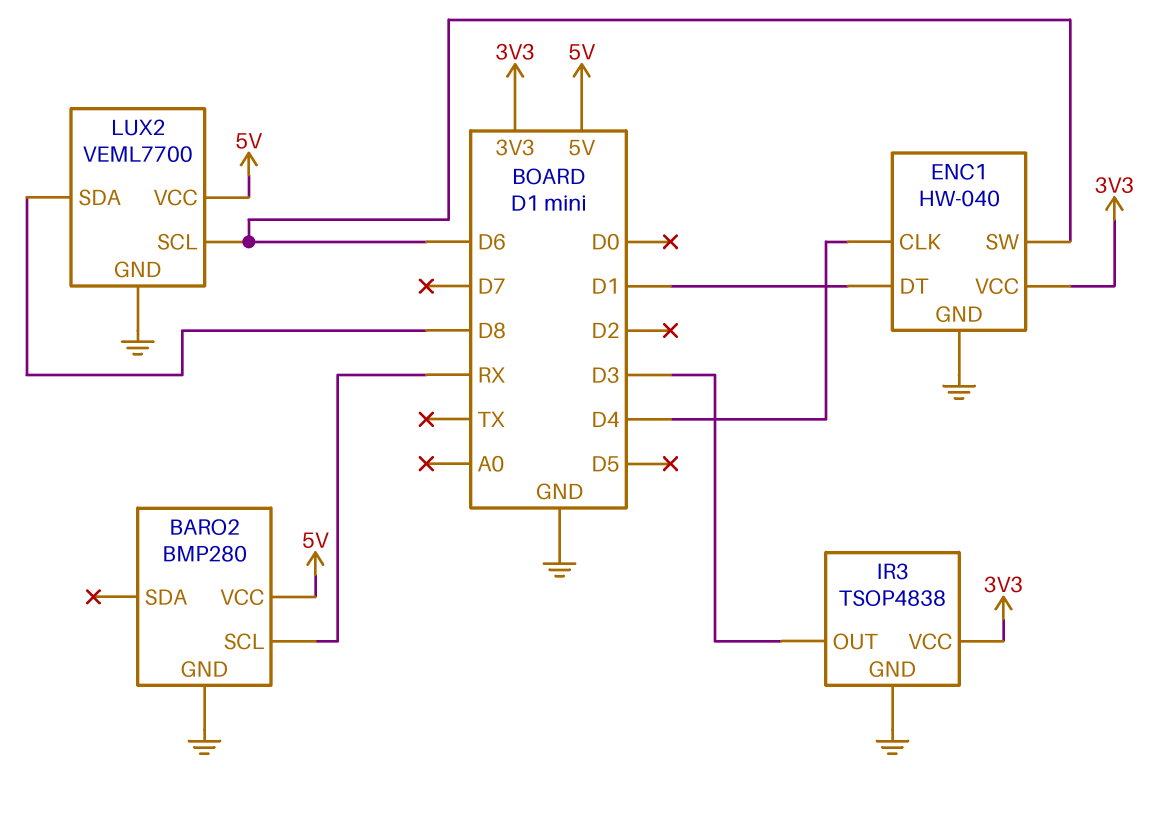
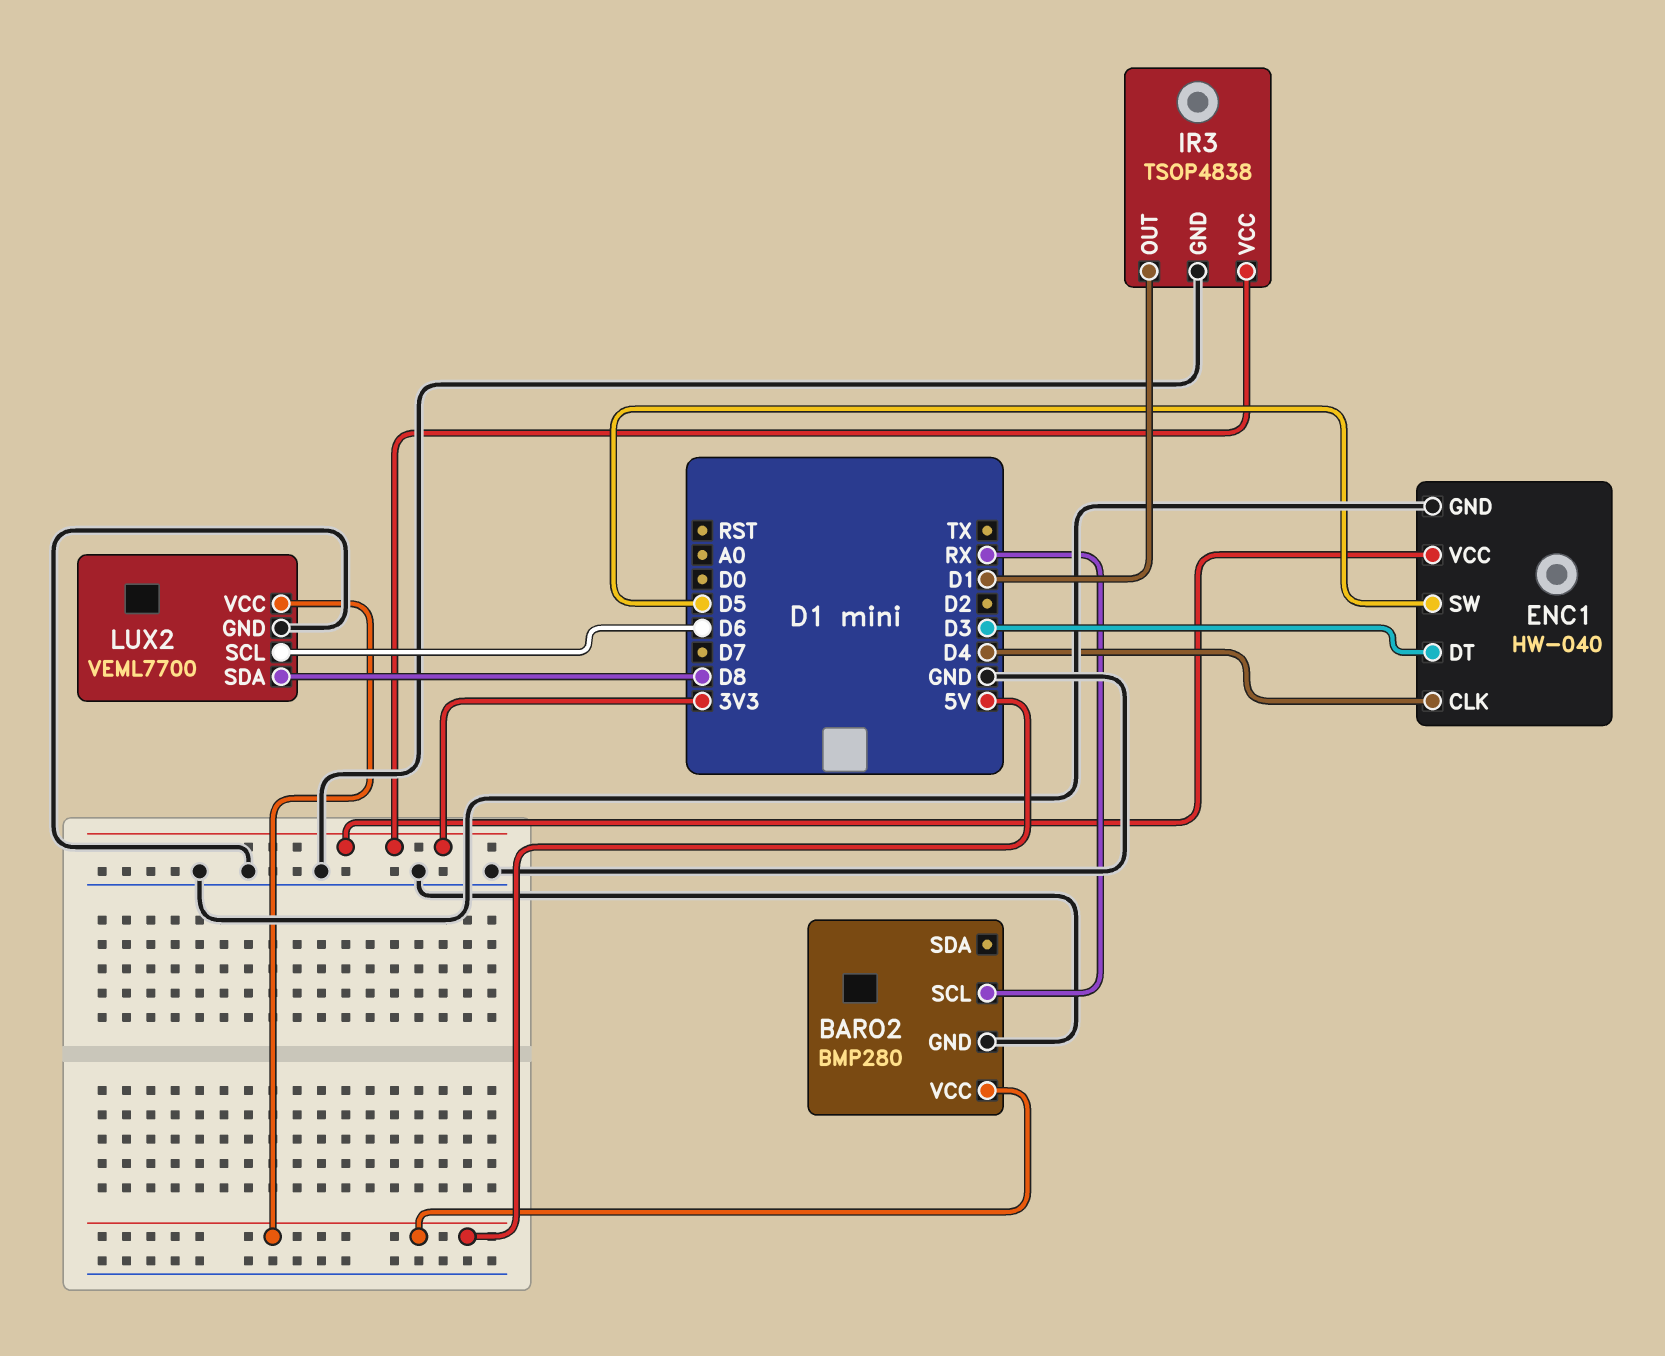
ENC1 pin DT: D1 -> D3
ENC1 pin SW: D6 -> D5
IR3 pin OUT: D3 -> D1

